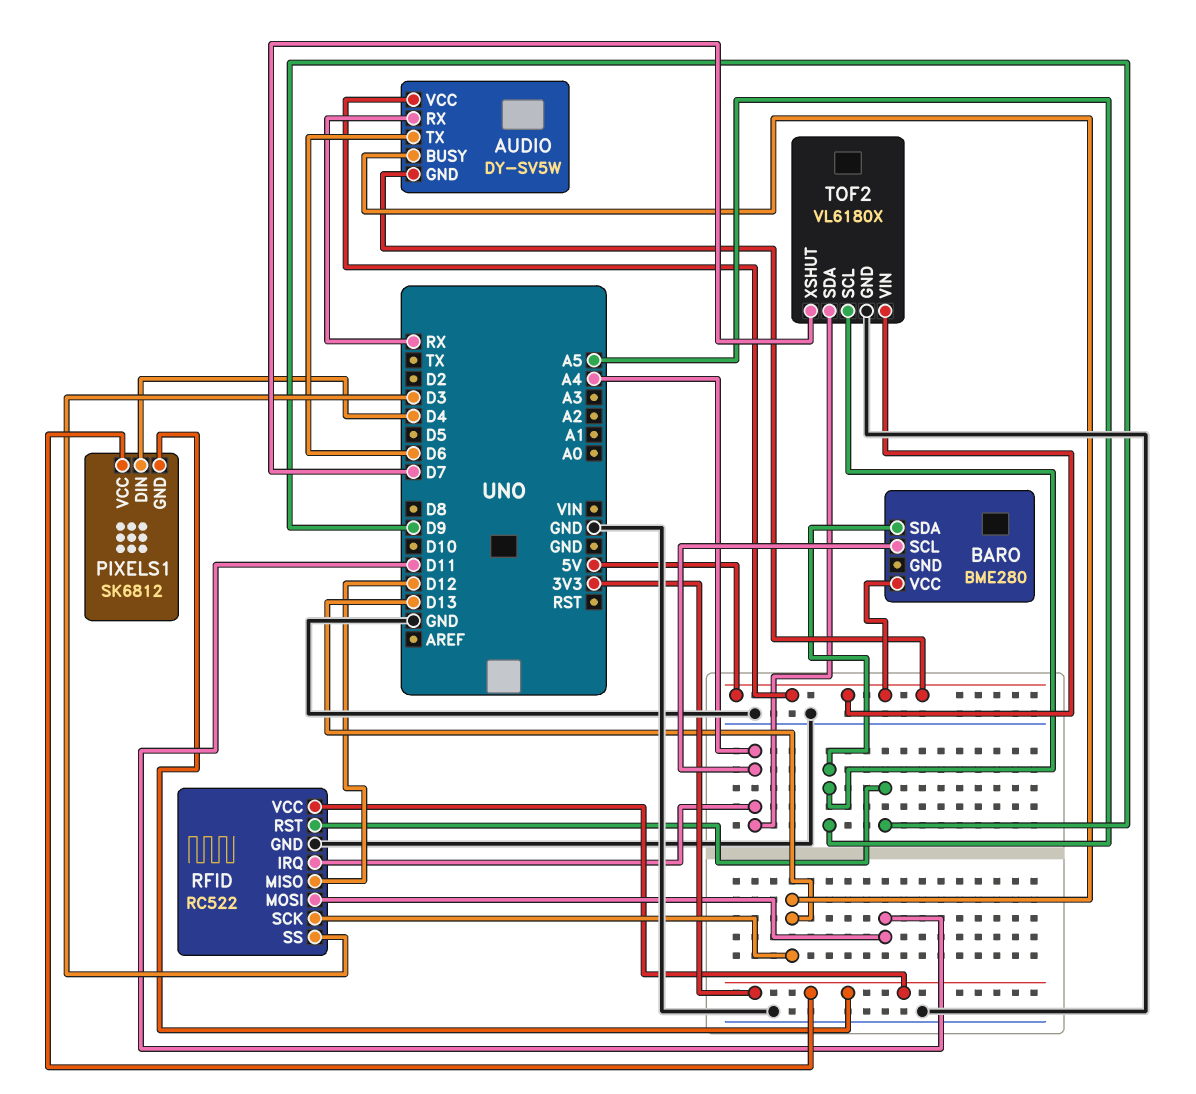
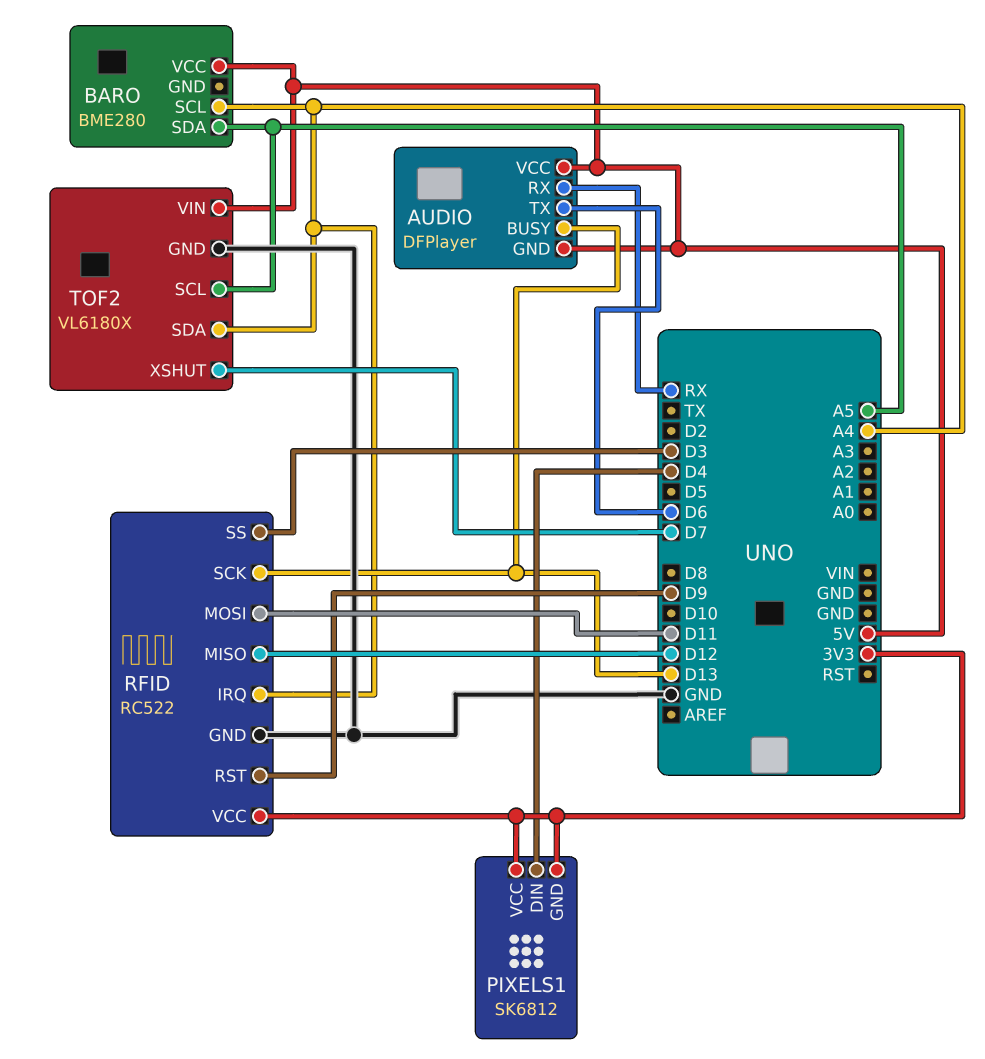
AUDIO: DY-SV5W -> DFPlayer

